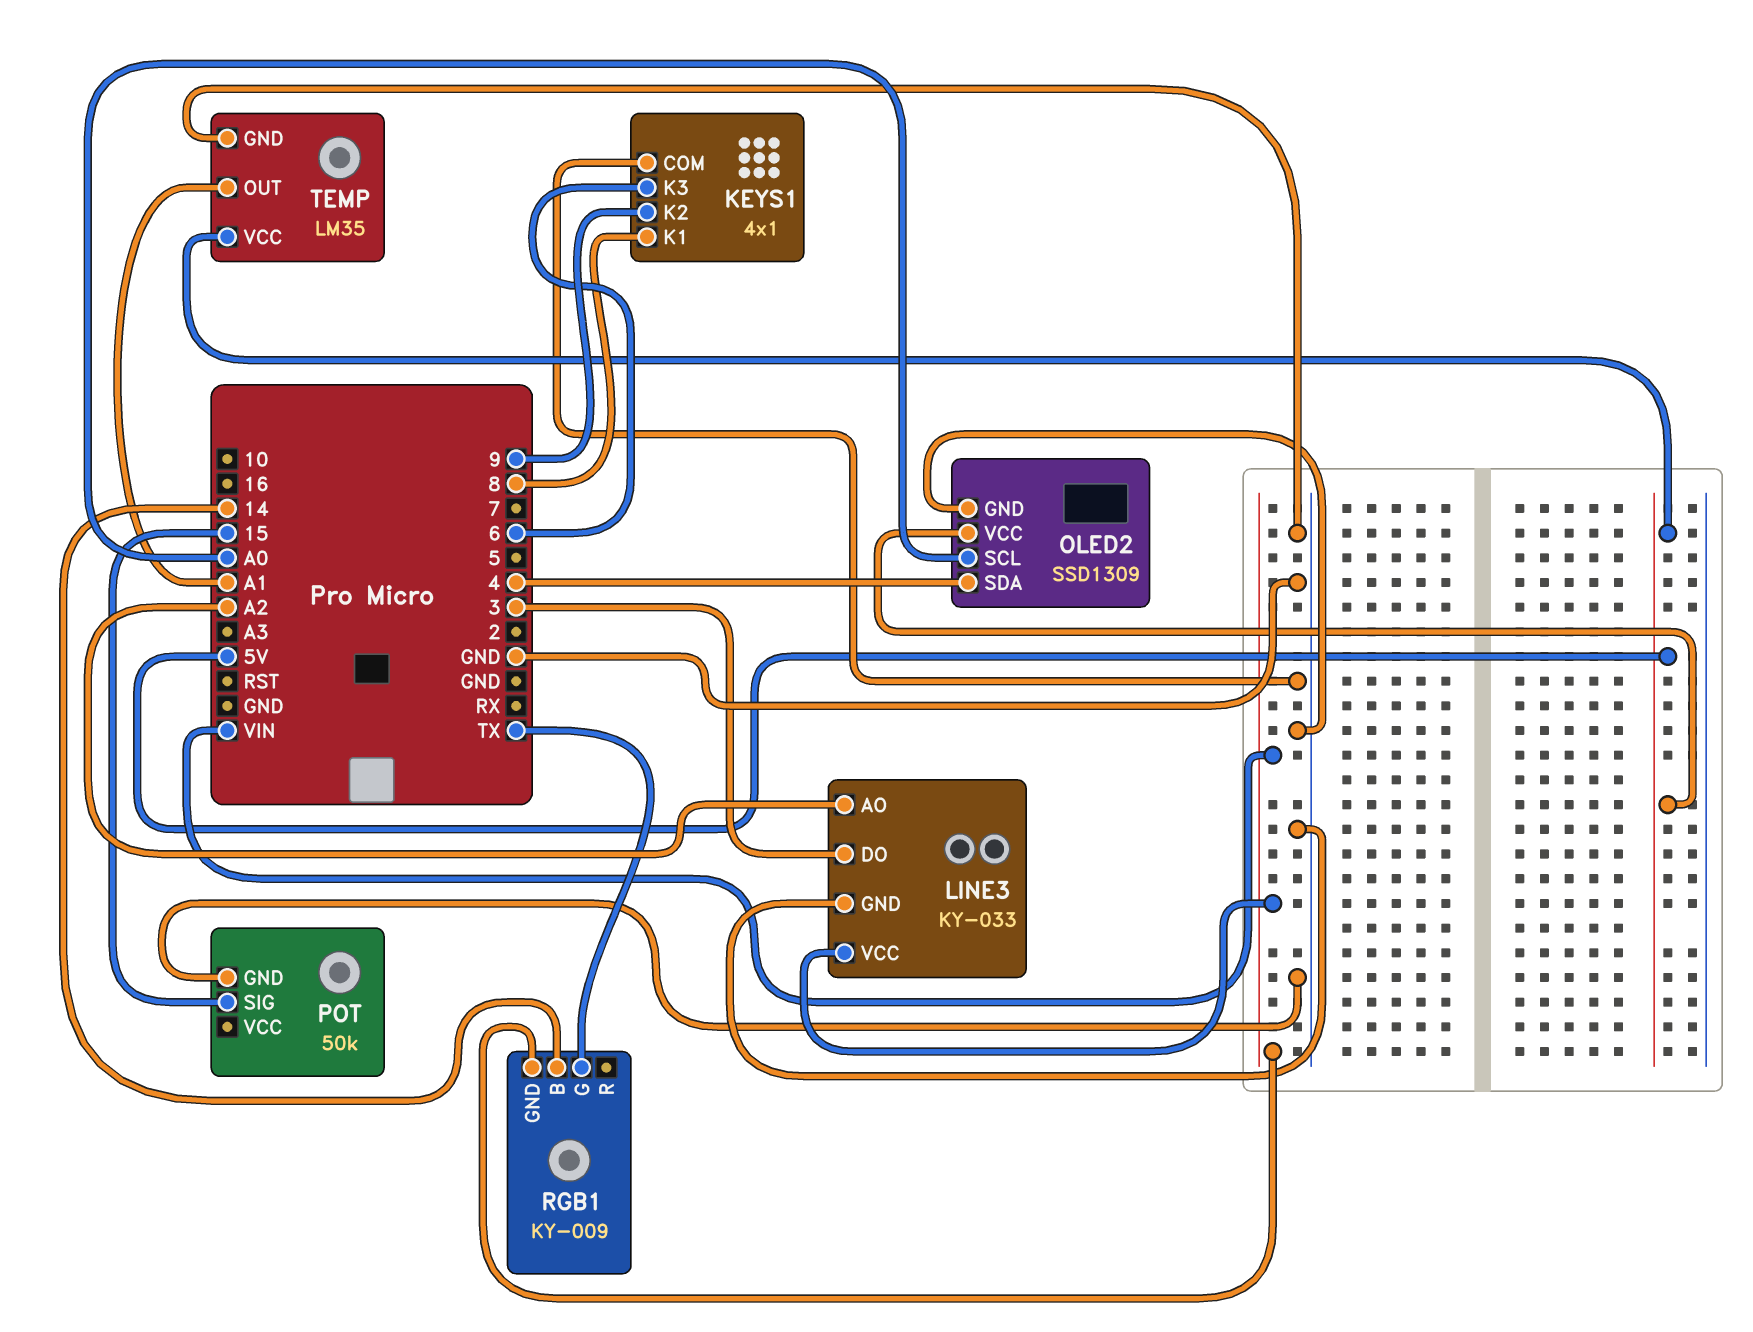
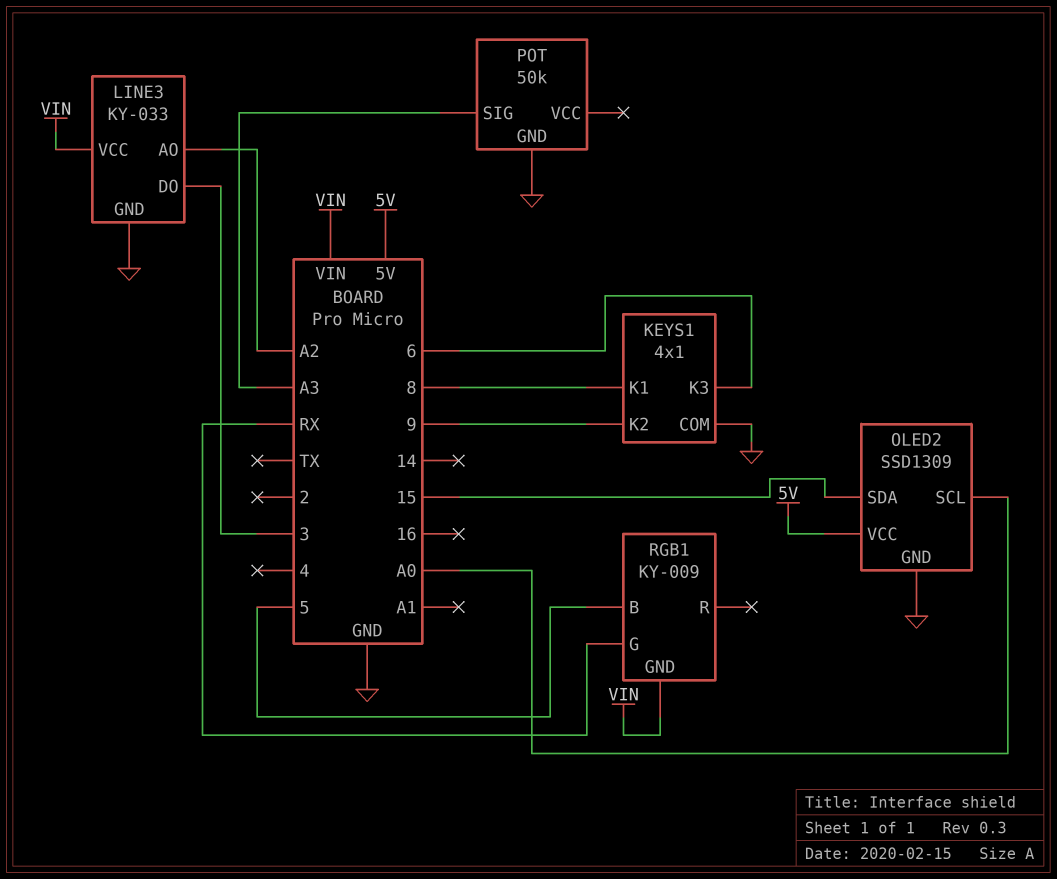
OLED2 pin SDA: 4 -> 15
POT pin SIG: 15 -> A3
RGB1 pin B: 14 -> 5
RGB1 pin G: TX -> RX
TEMP: LM35 -> none
TEMP pin GND: GND -> none
TEMP pin OUT: A1 -> none
TEMP pin VCC: 5V -> none

